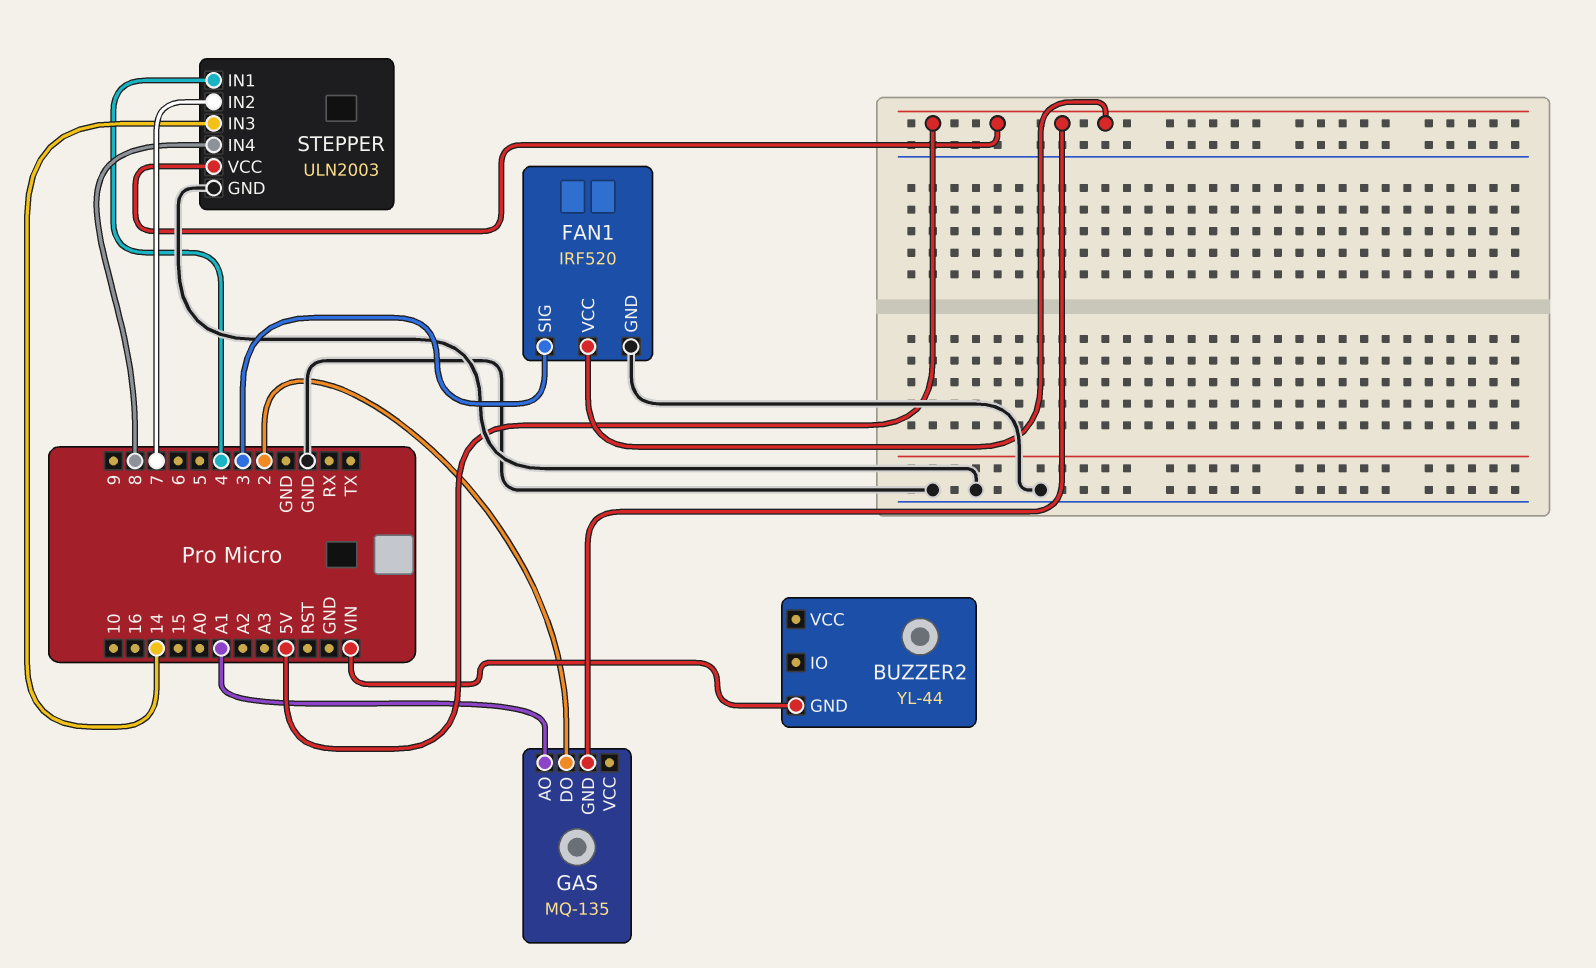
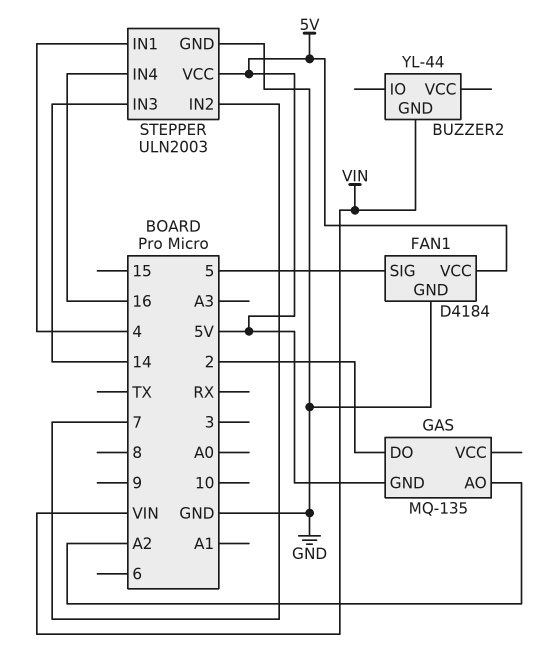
FAN1: IRF520 -> D4184
FAN1 pin SIG: 3 -> 5
GAS pin AO: A1 -> A2
STEPPER pin IN4: 8 -> 16

